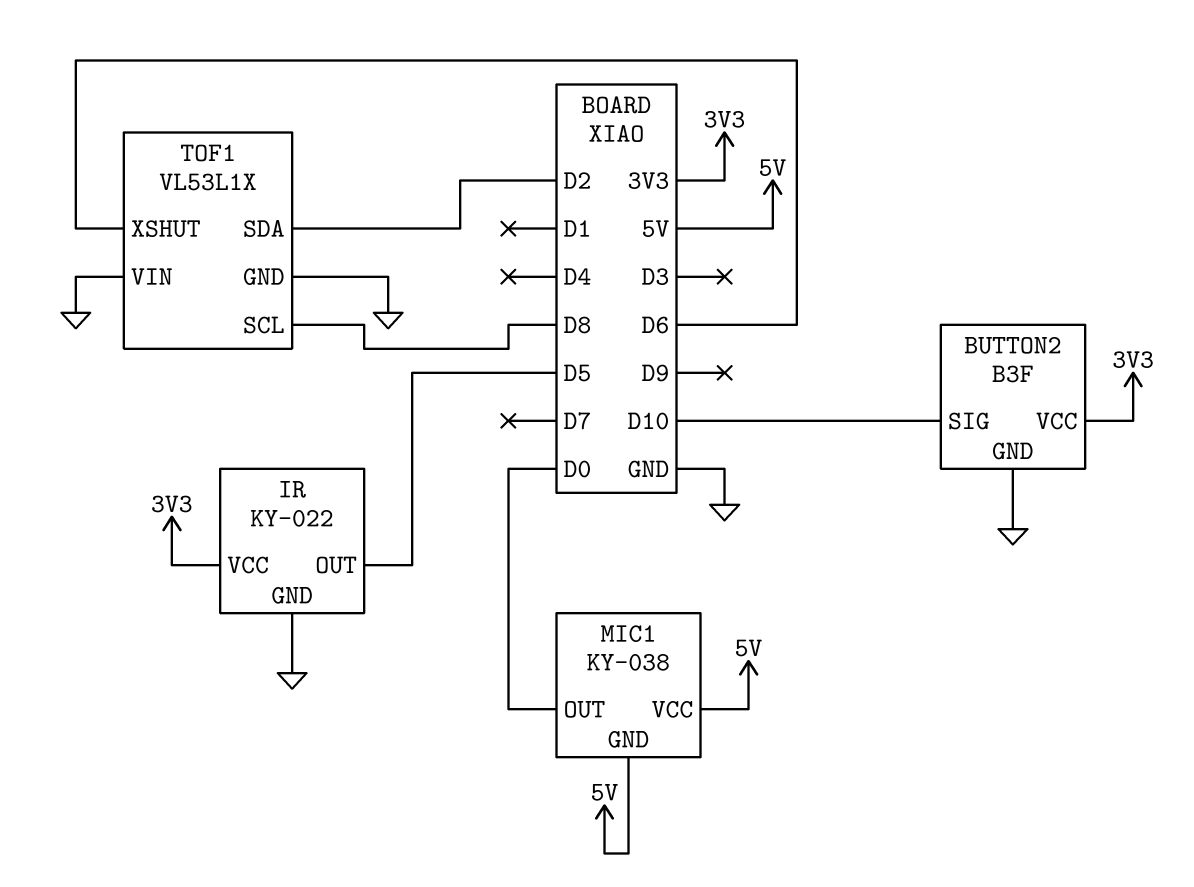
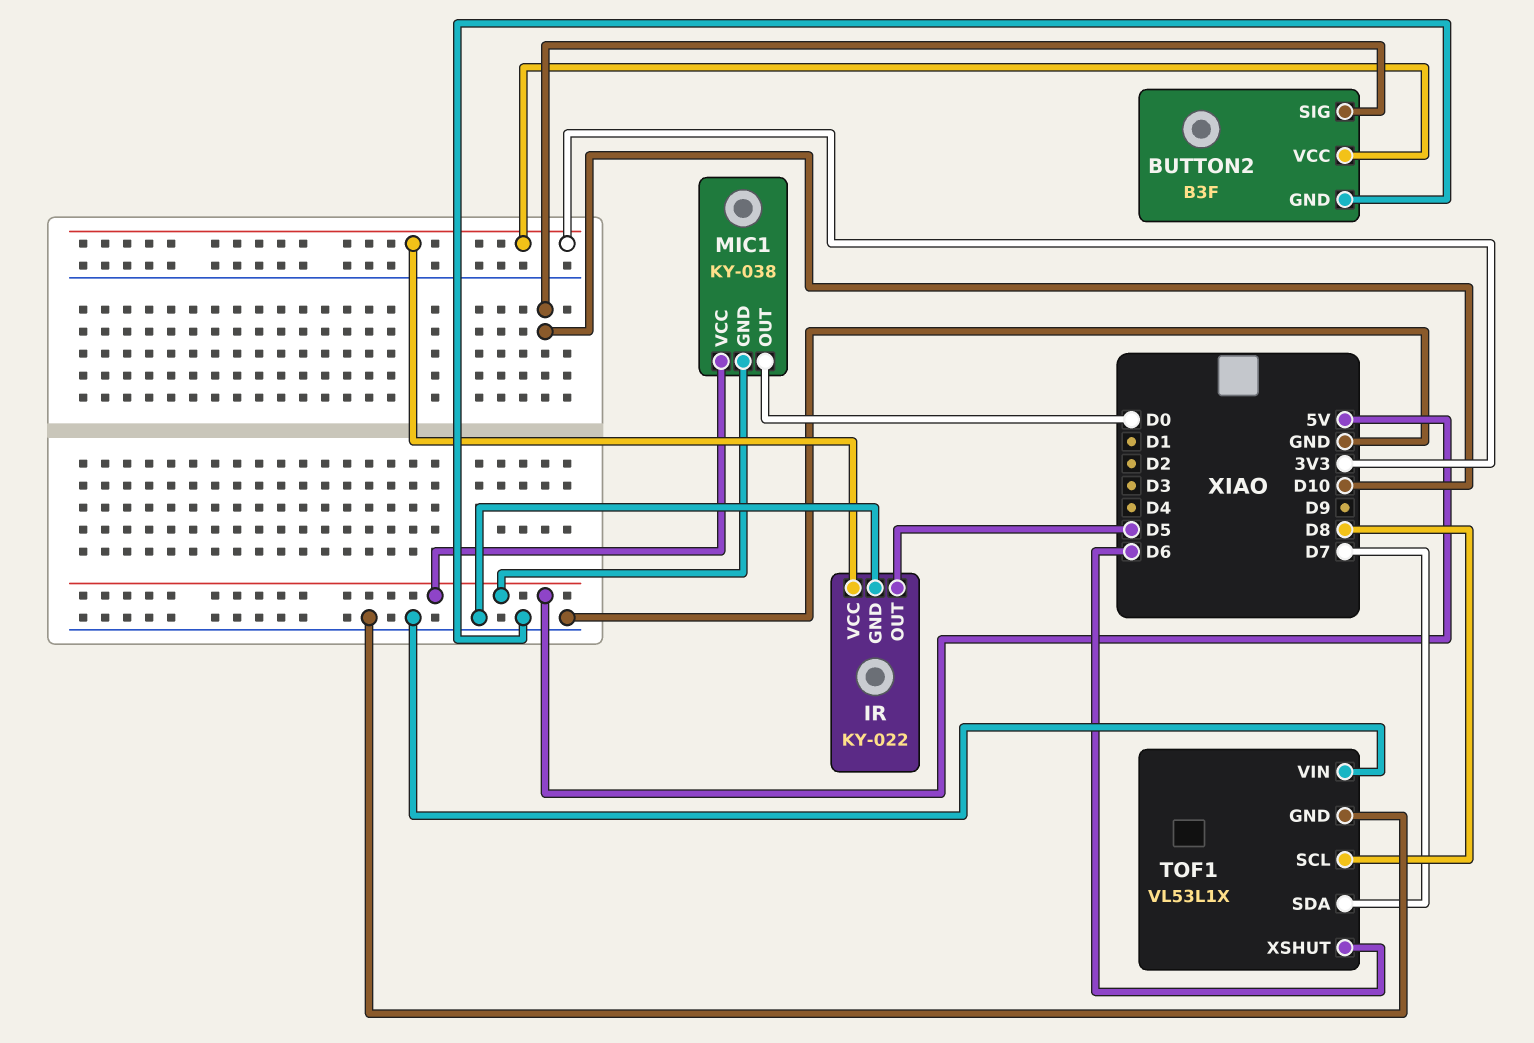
TOF1 pin SDA: D2 -> D7

